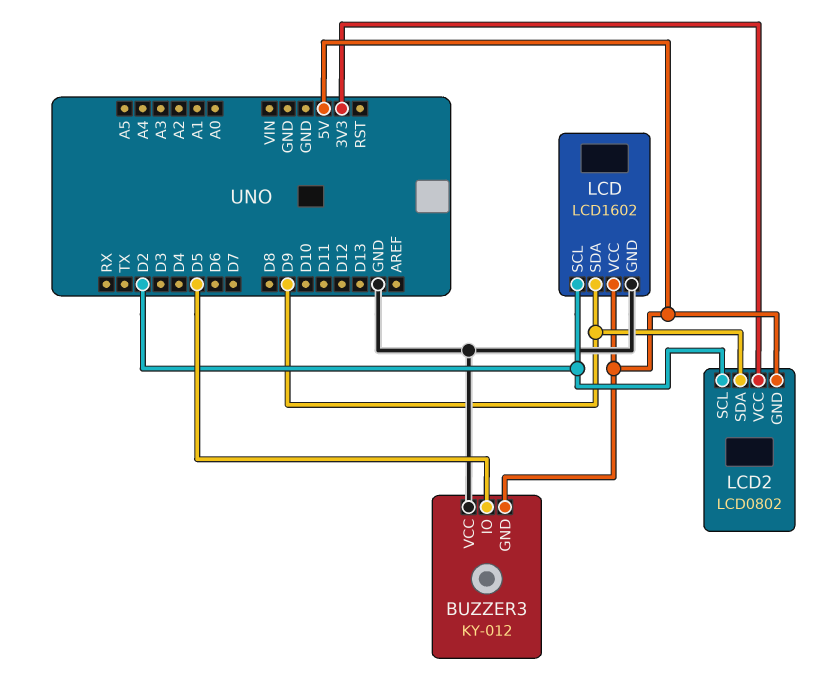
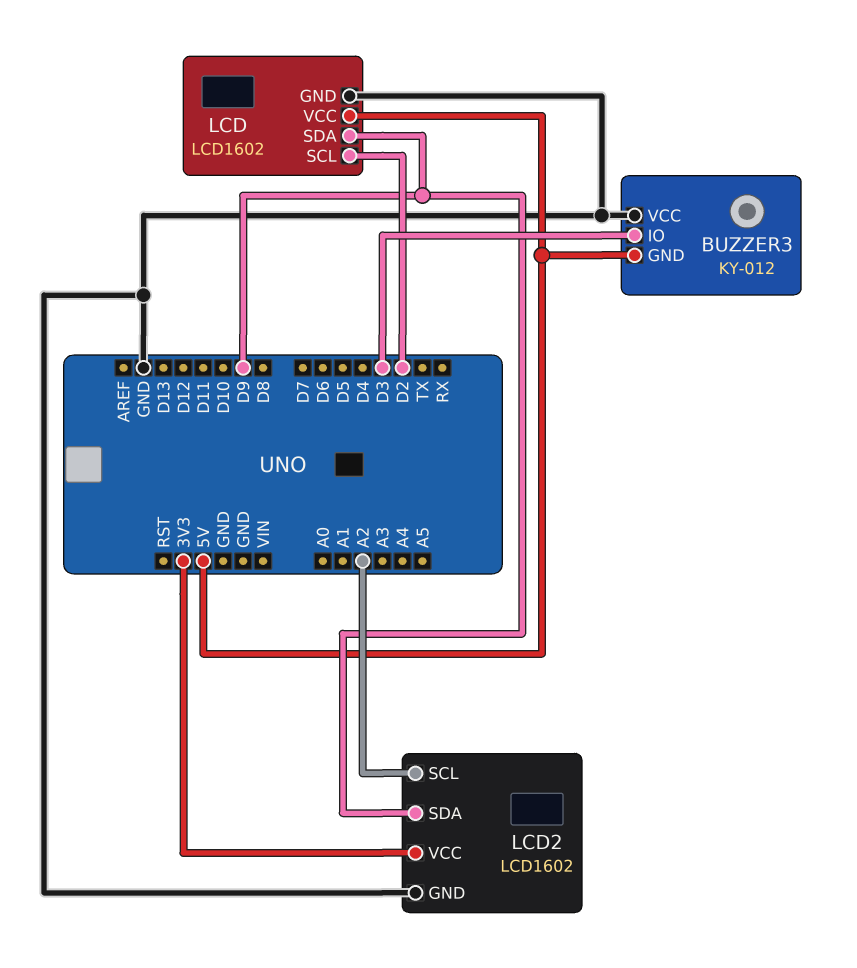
BUZZER3 pin IO: D5 -> D3
LCD2: LCD0802 -> LCD1602
LCD2 pin GND: 5V -> GND
LCD2 pin SCL: D2 -> A2

